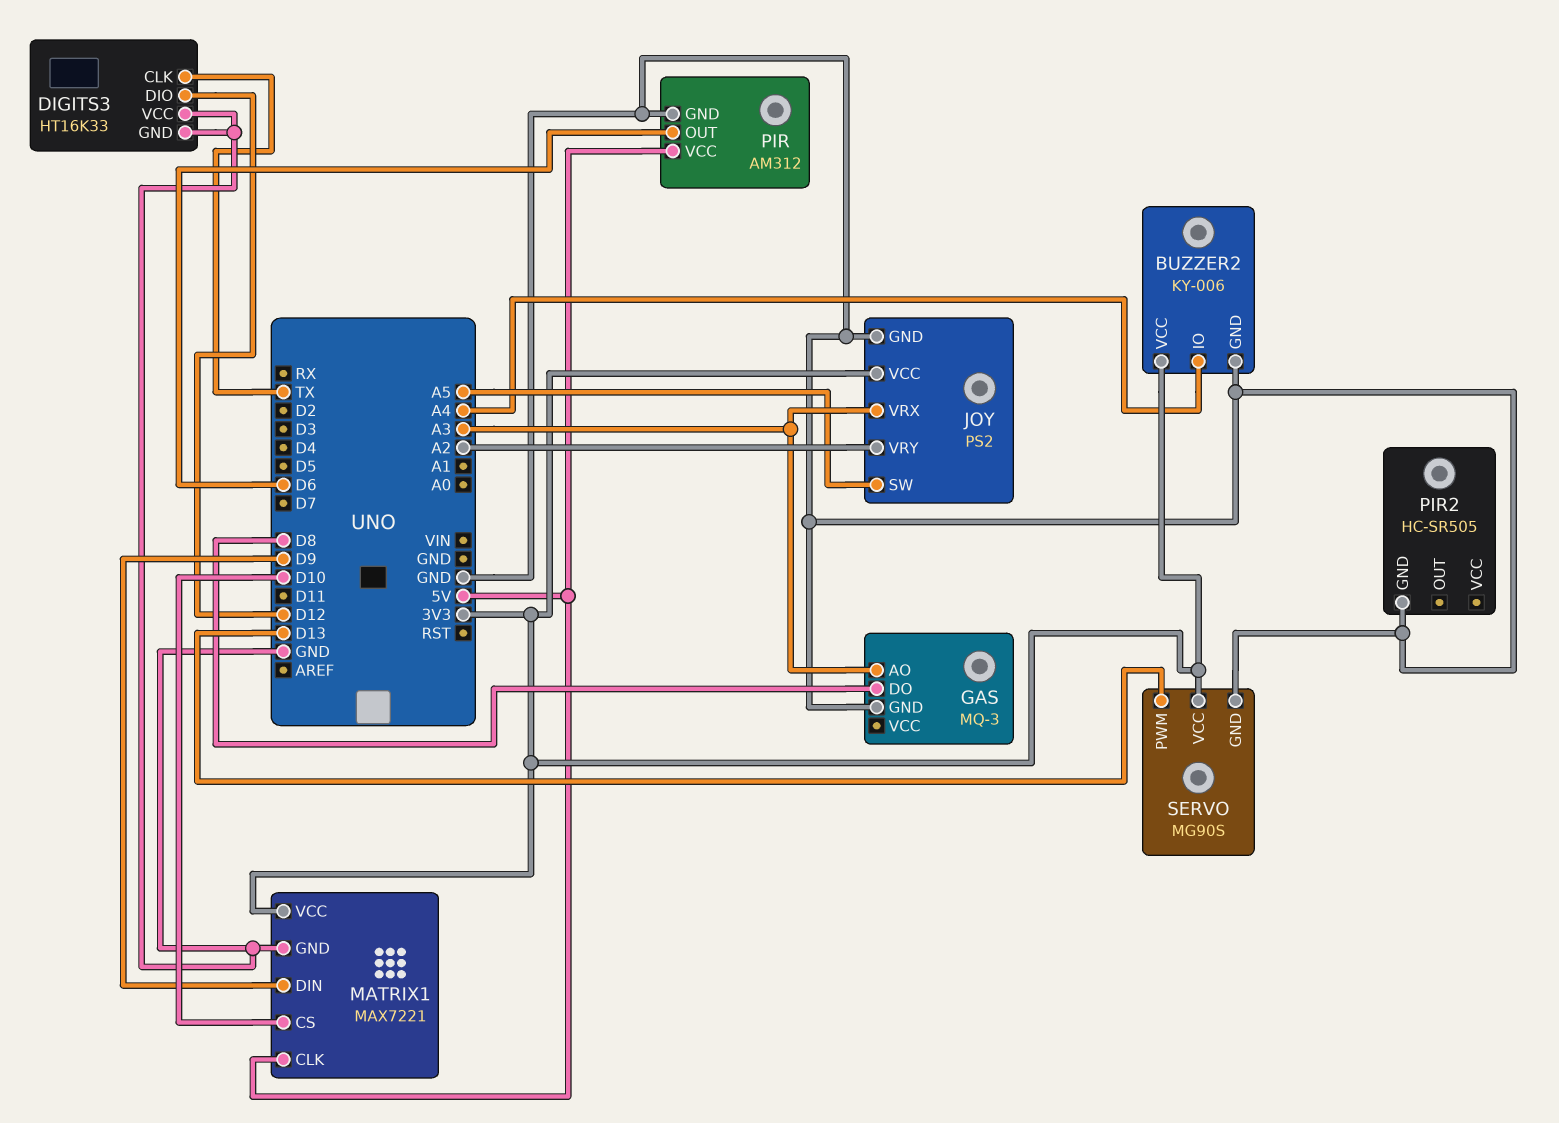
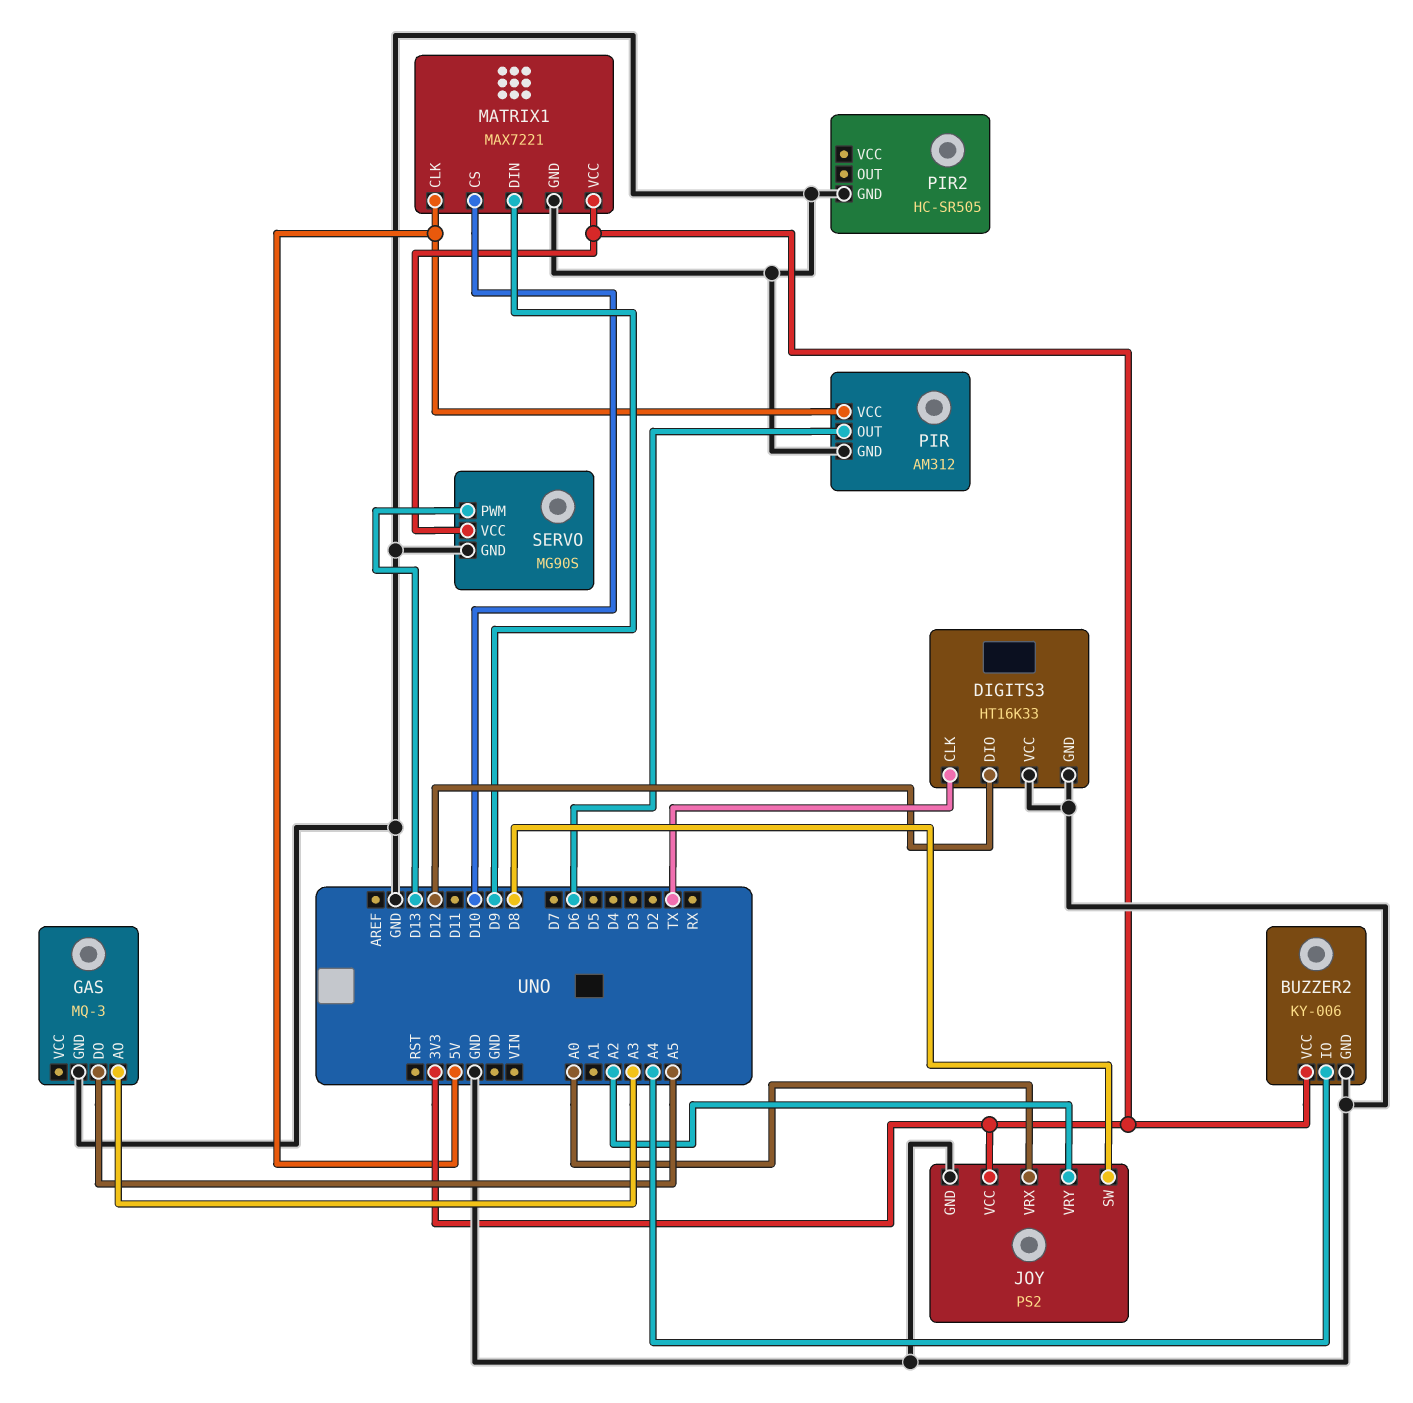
GAS pin DO: D8 -> A5
JOY pin SW: A5 -> D8
JOY pin VRX: A3 -> A0

